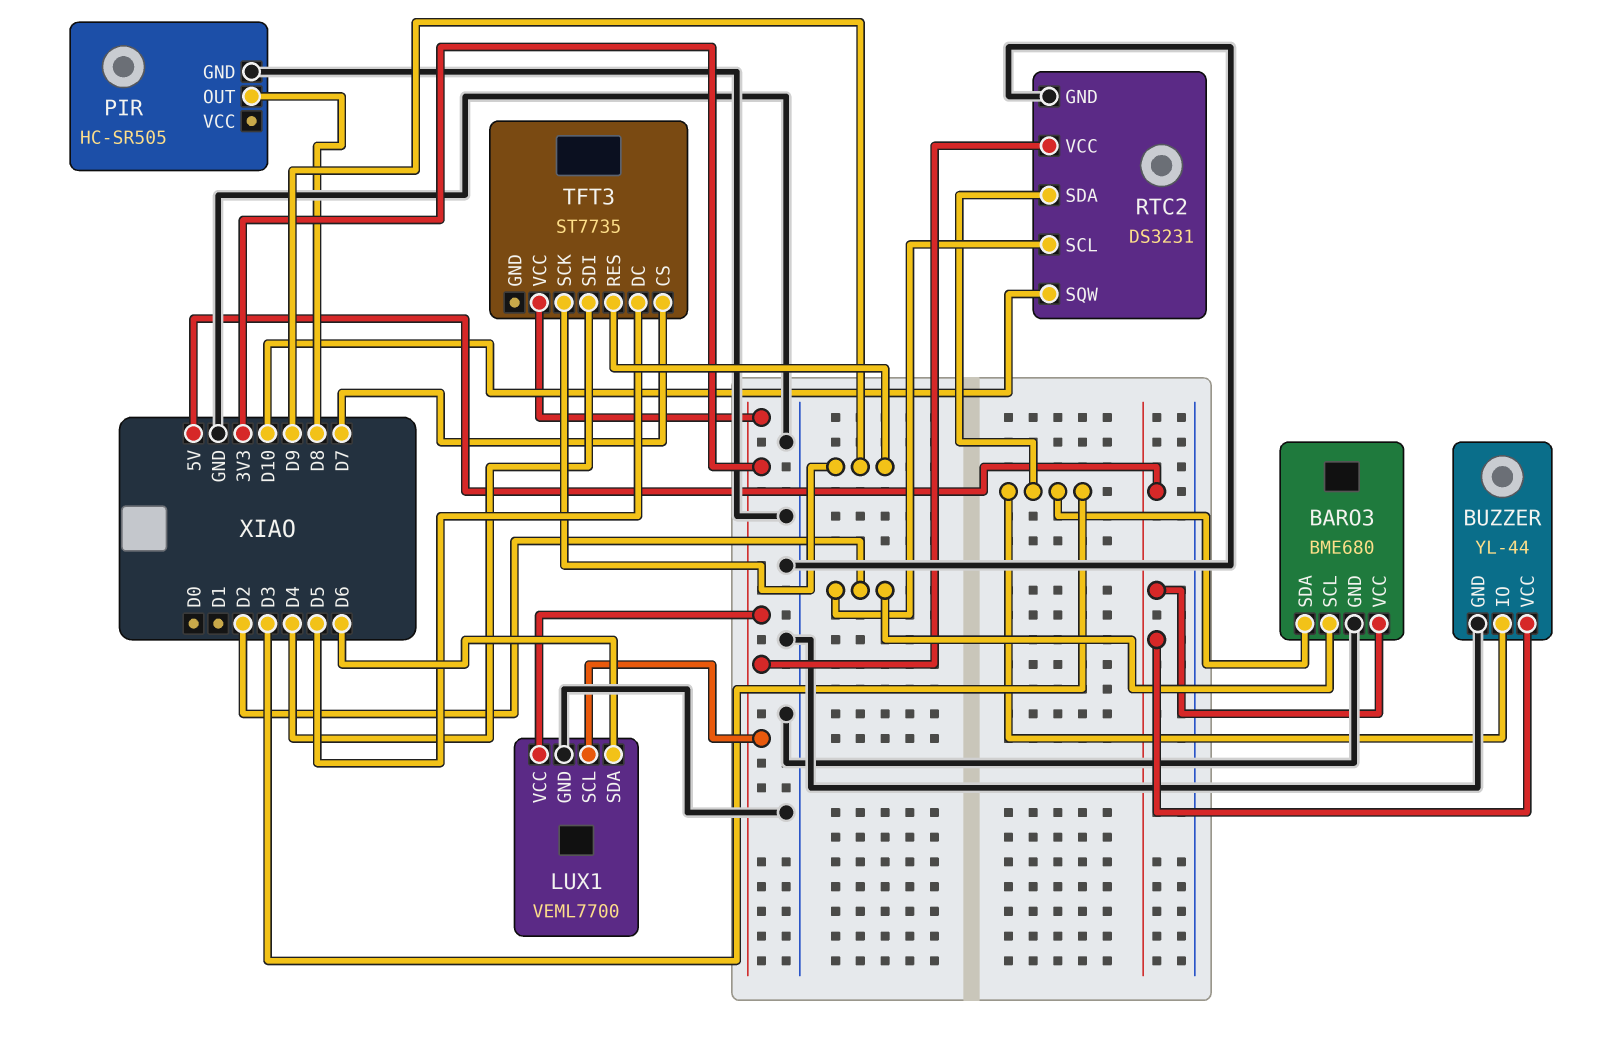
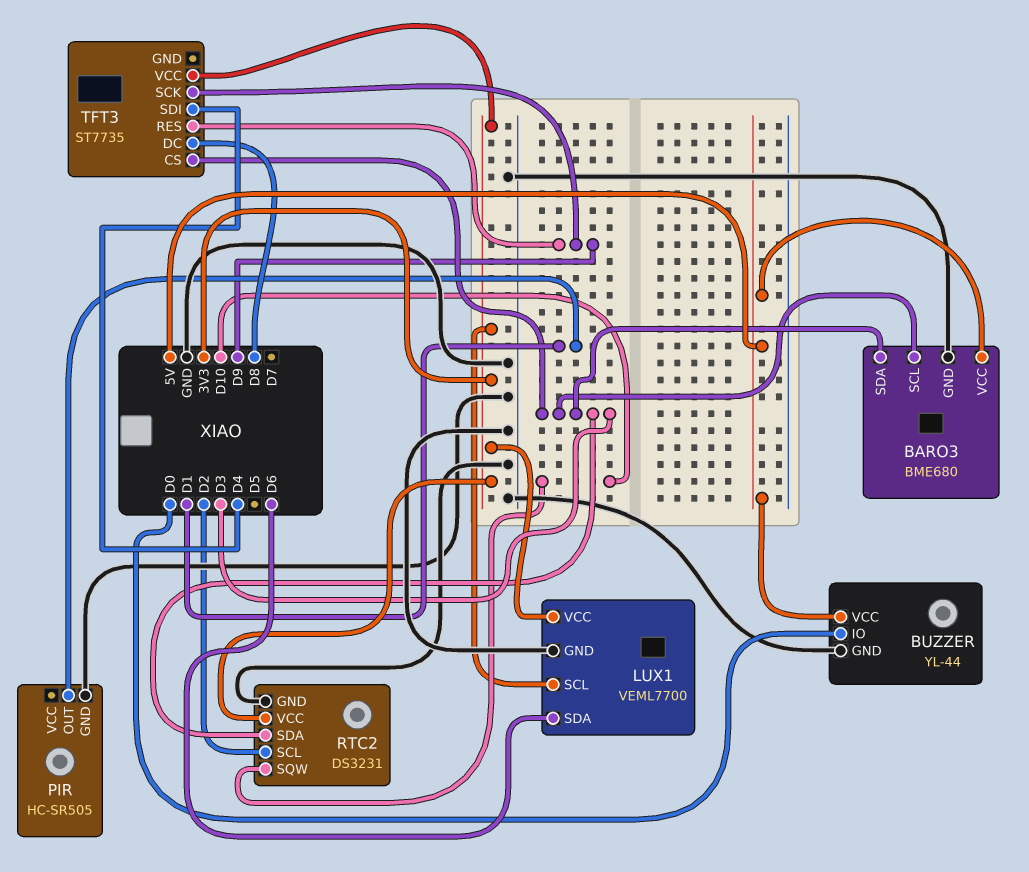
BARO3 pin SCL: D2 -> D3
BUZZER pin IO: D3 -> D0
PIR pin OUT: D8 -> D1
TFT3 pin CS: D7 -> D3
TFT3 pin DC: D5 -> D8

